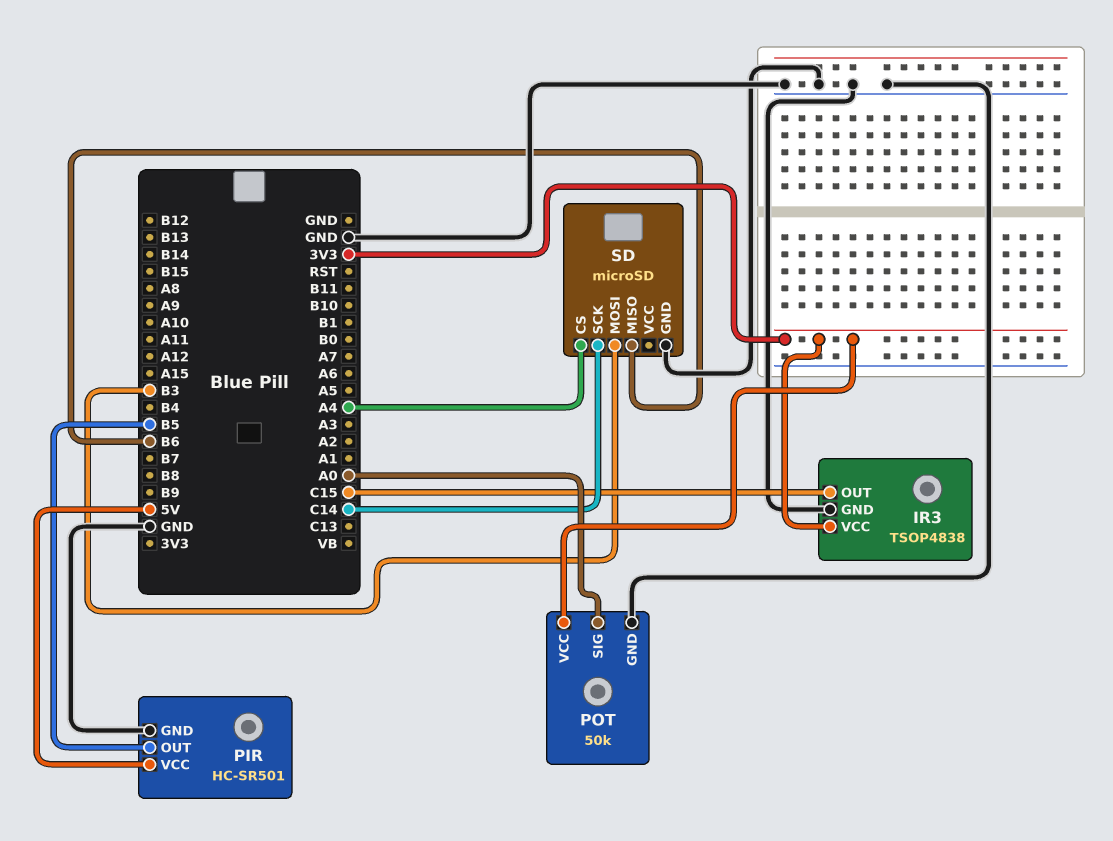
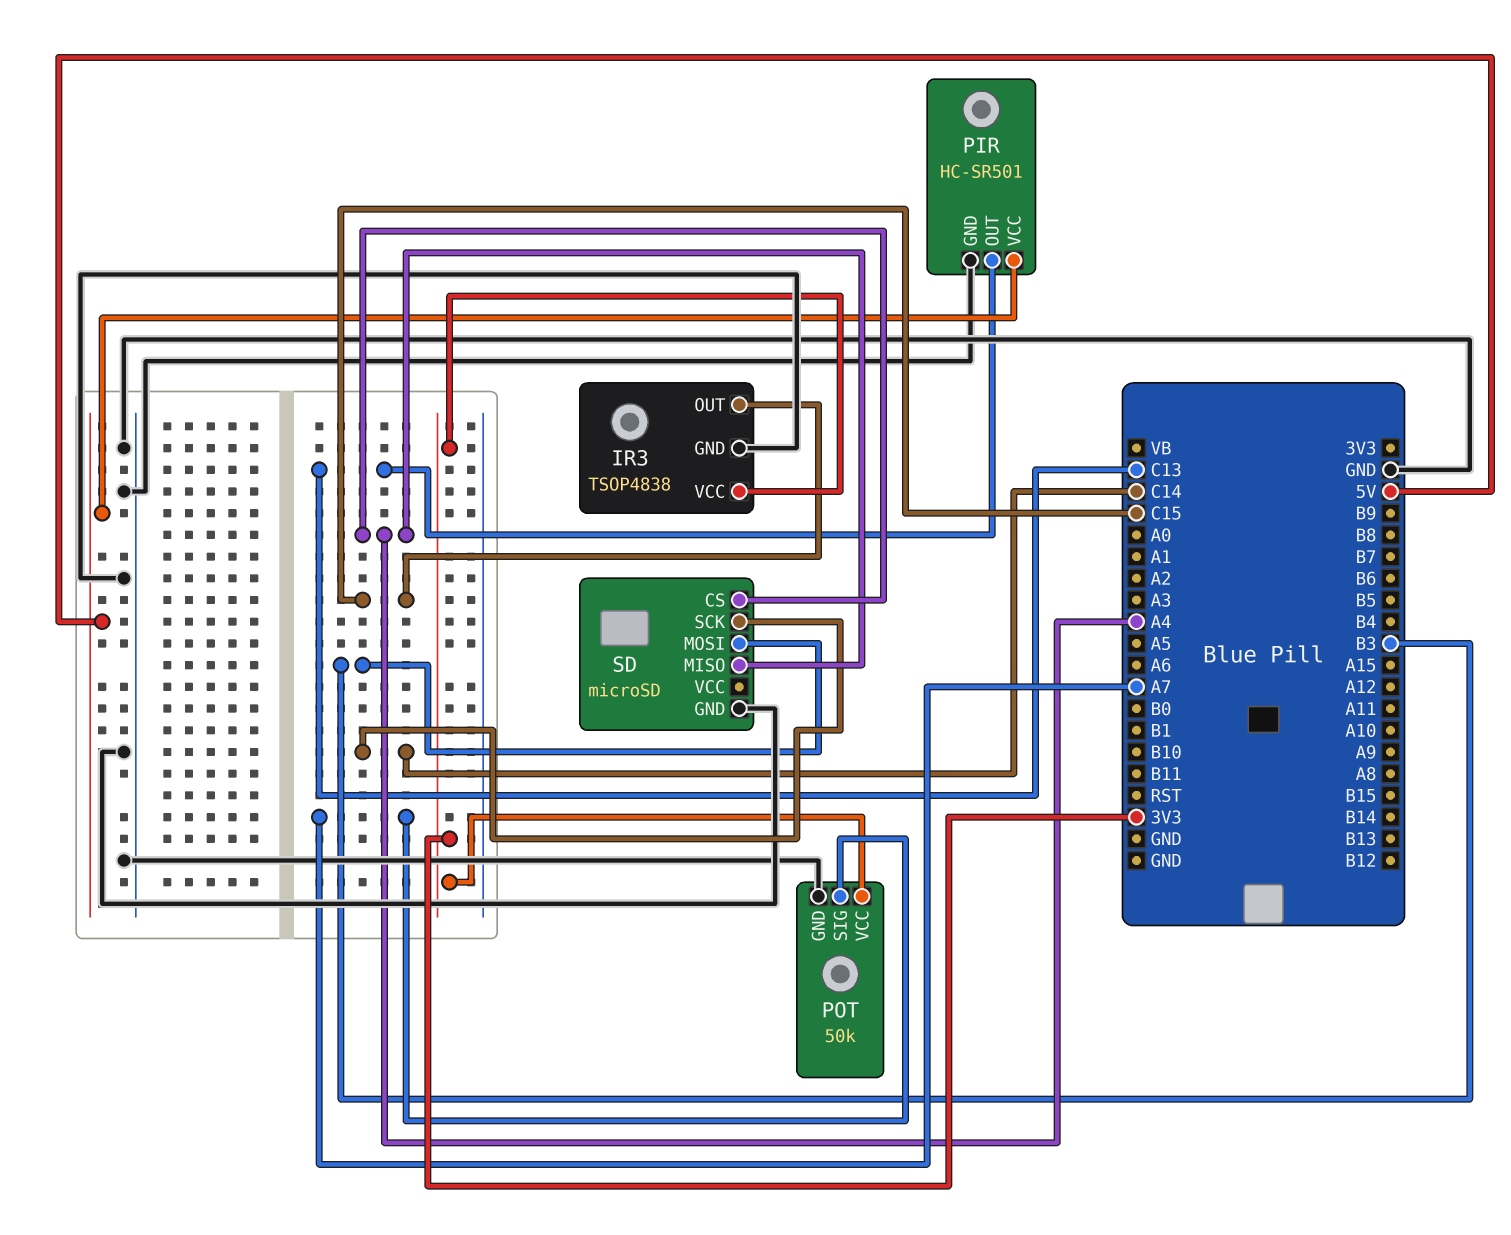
PIR pin OUT: B5 -> C13
POT pin SIG: A0 -> A7
SD pin MISO: B6 -> A4

